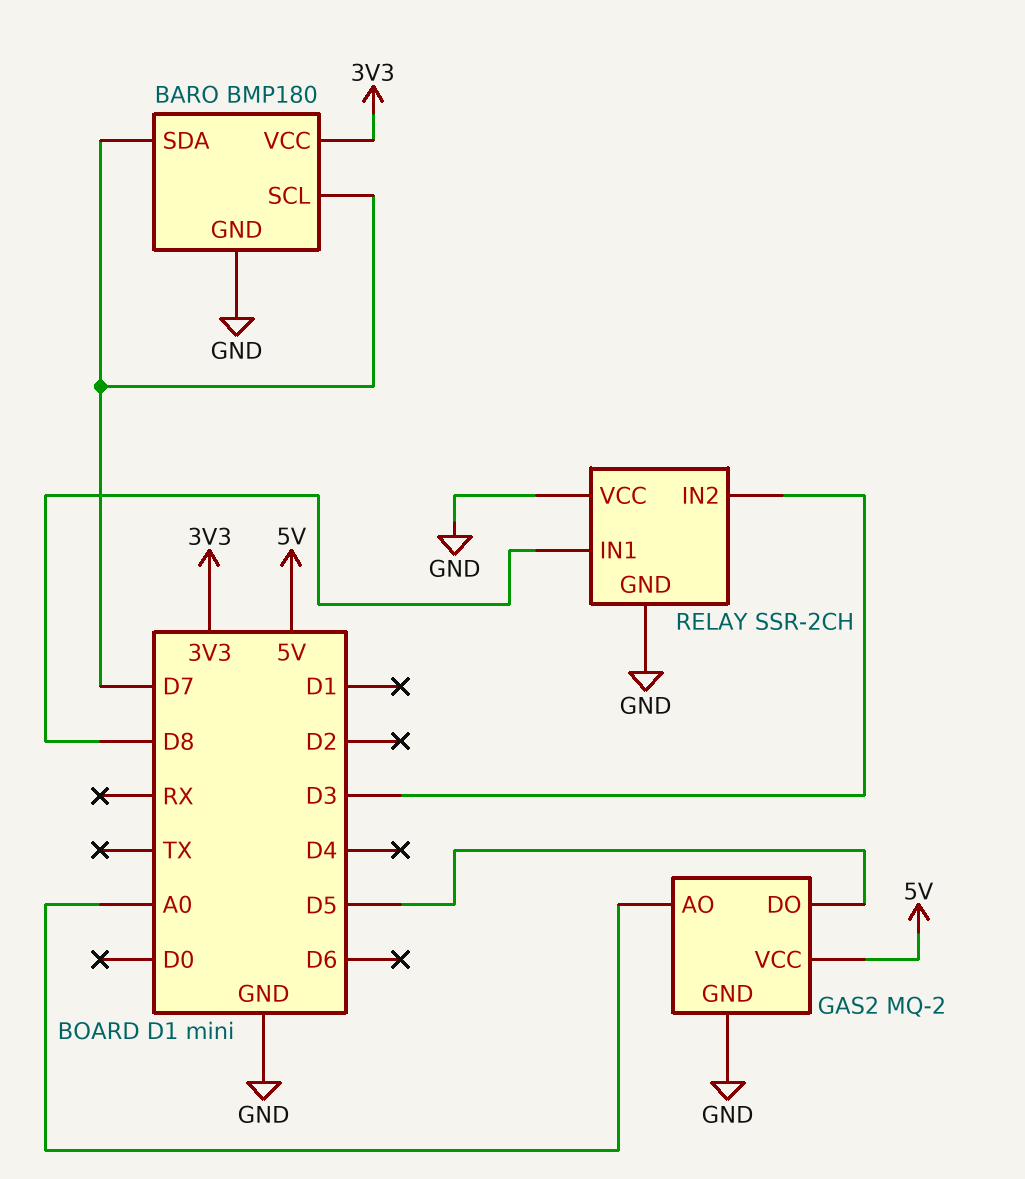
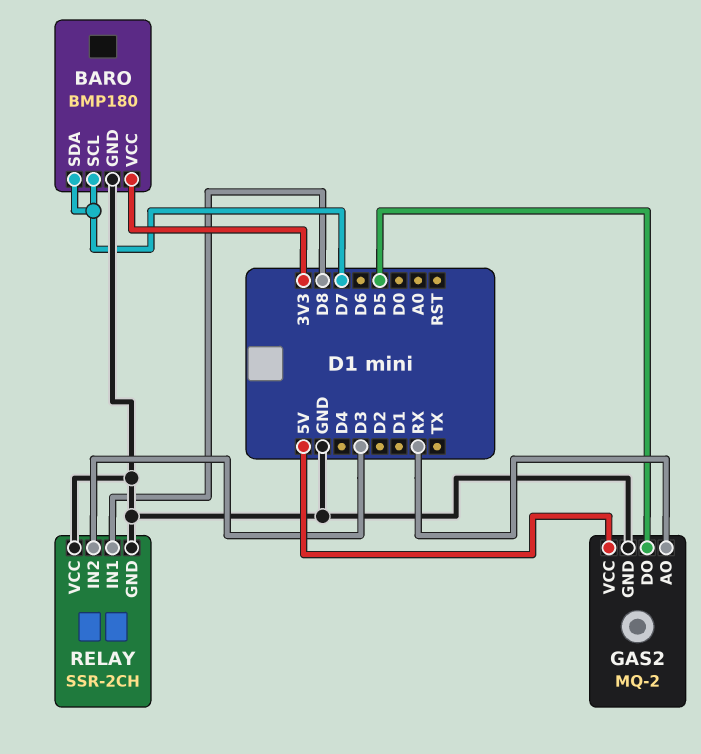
GAS2 pin AO: A0 -> RX

